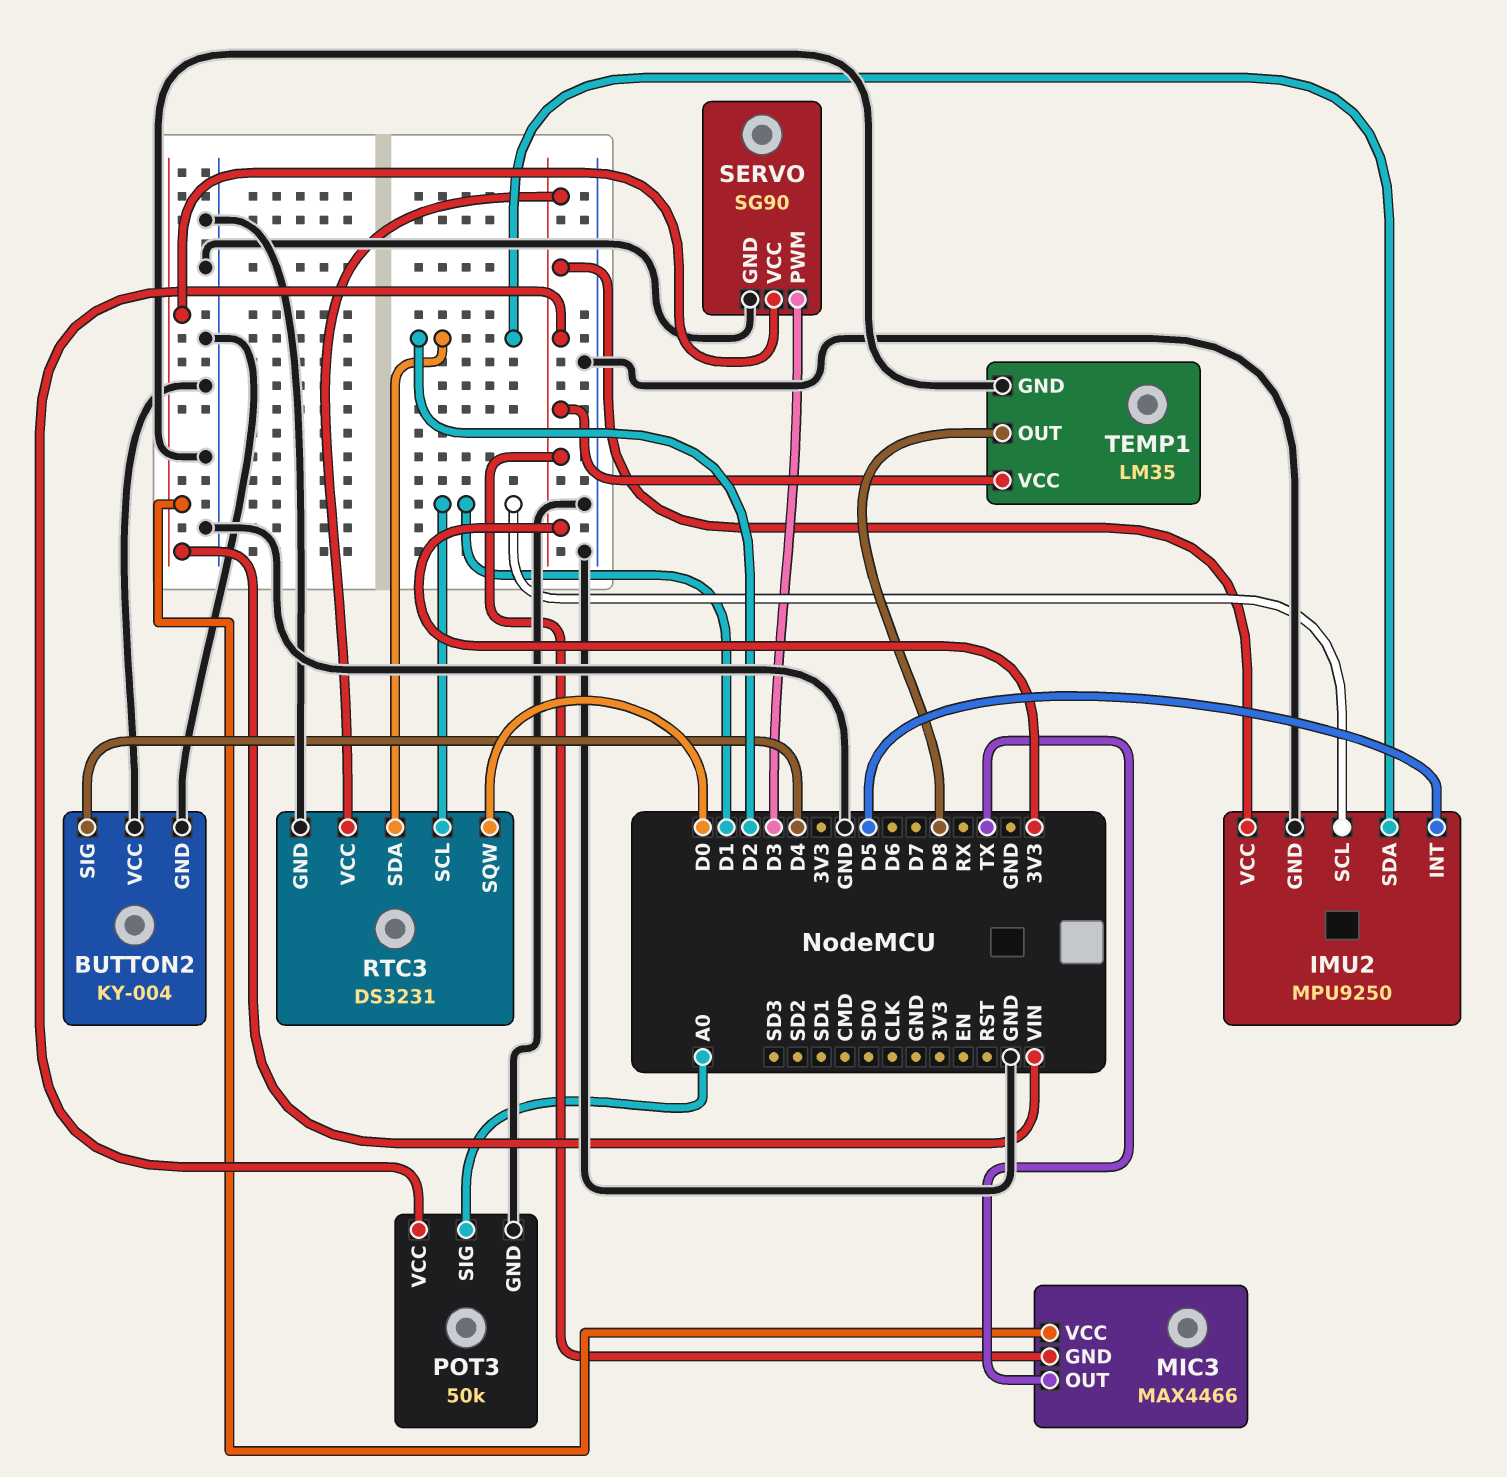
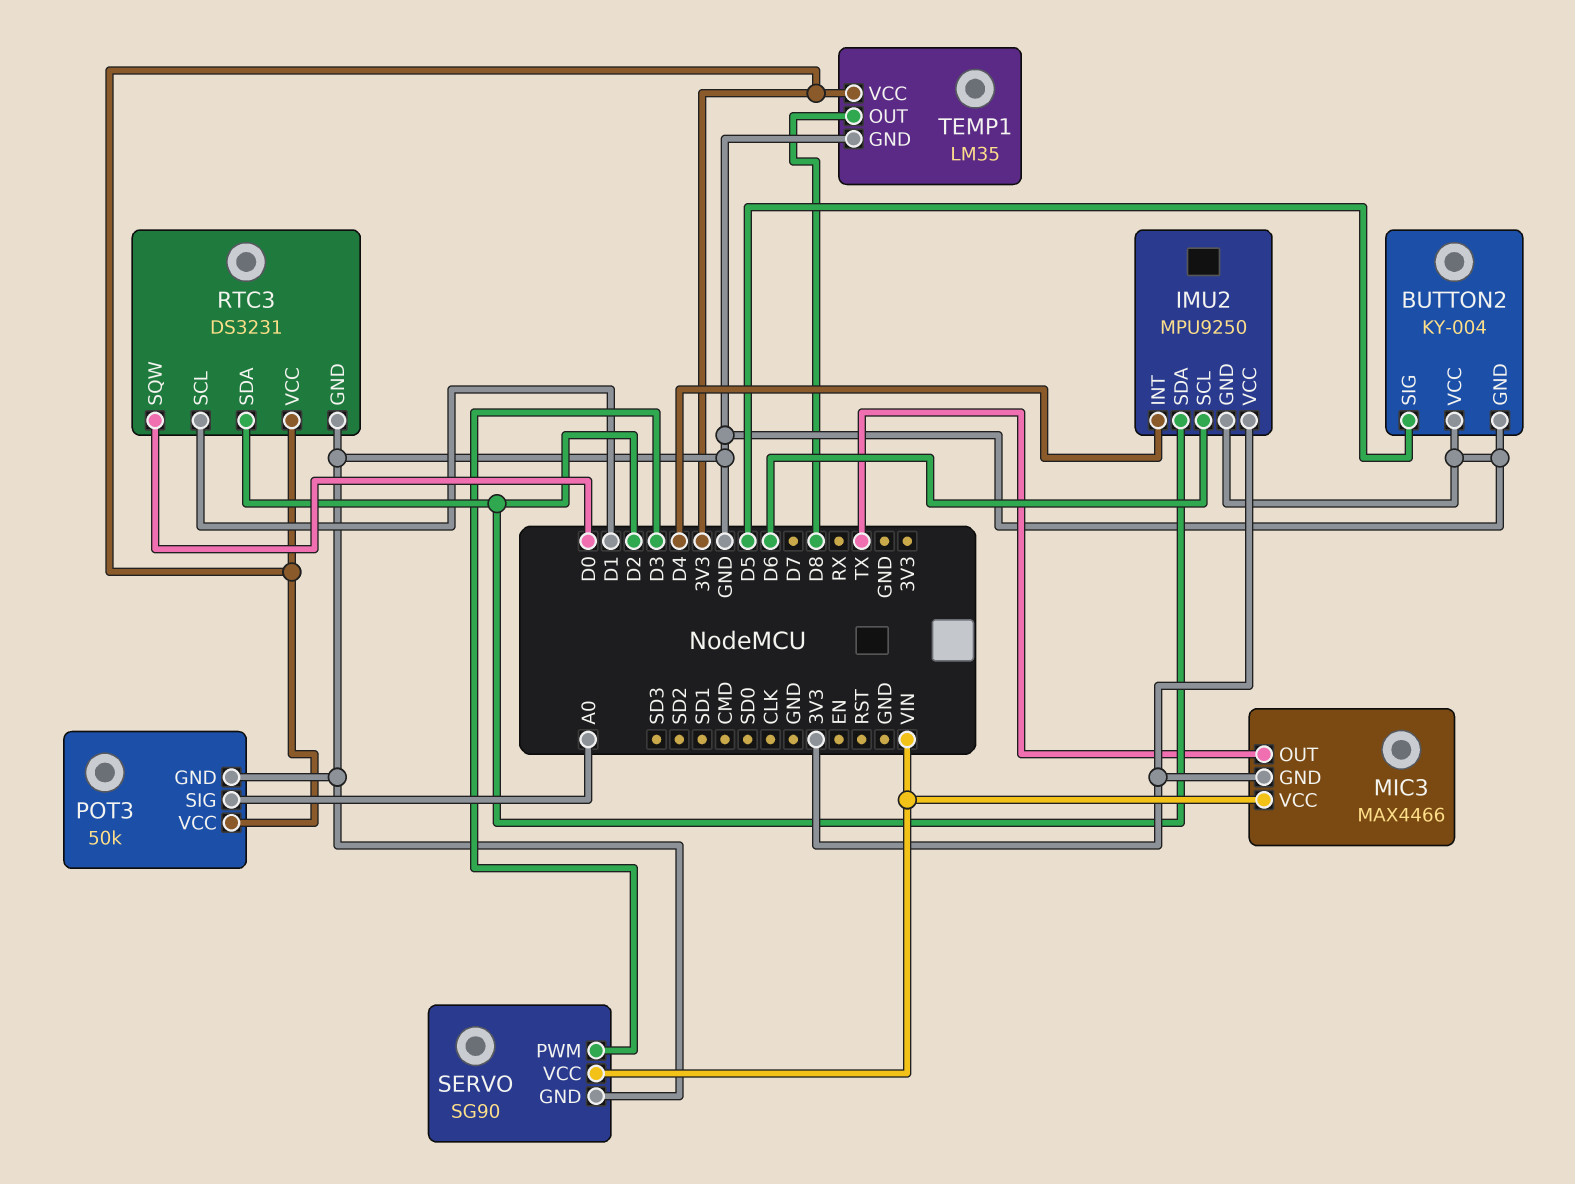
BUTTON2 pin SIG: D4 -> D5
IMU2 pin INT: D5 -> D4
IMU2 pin SCL: D1 -> D6

